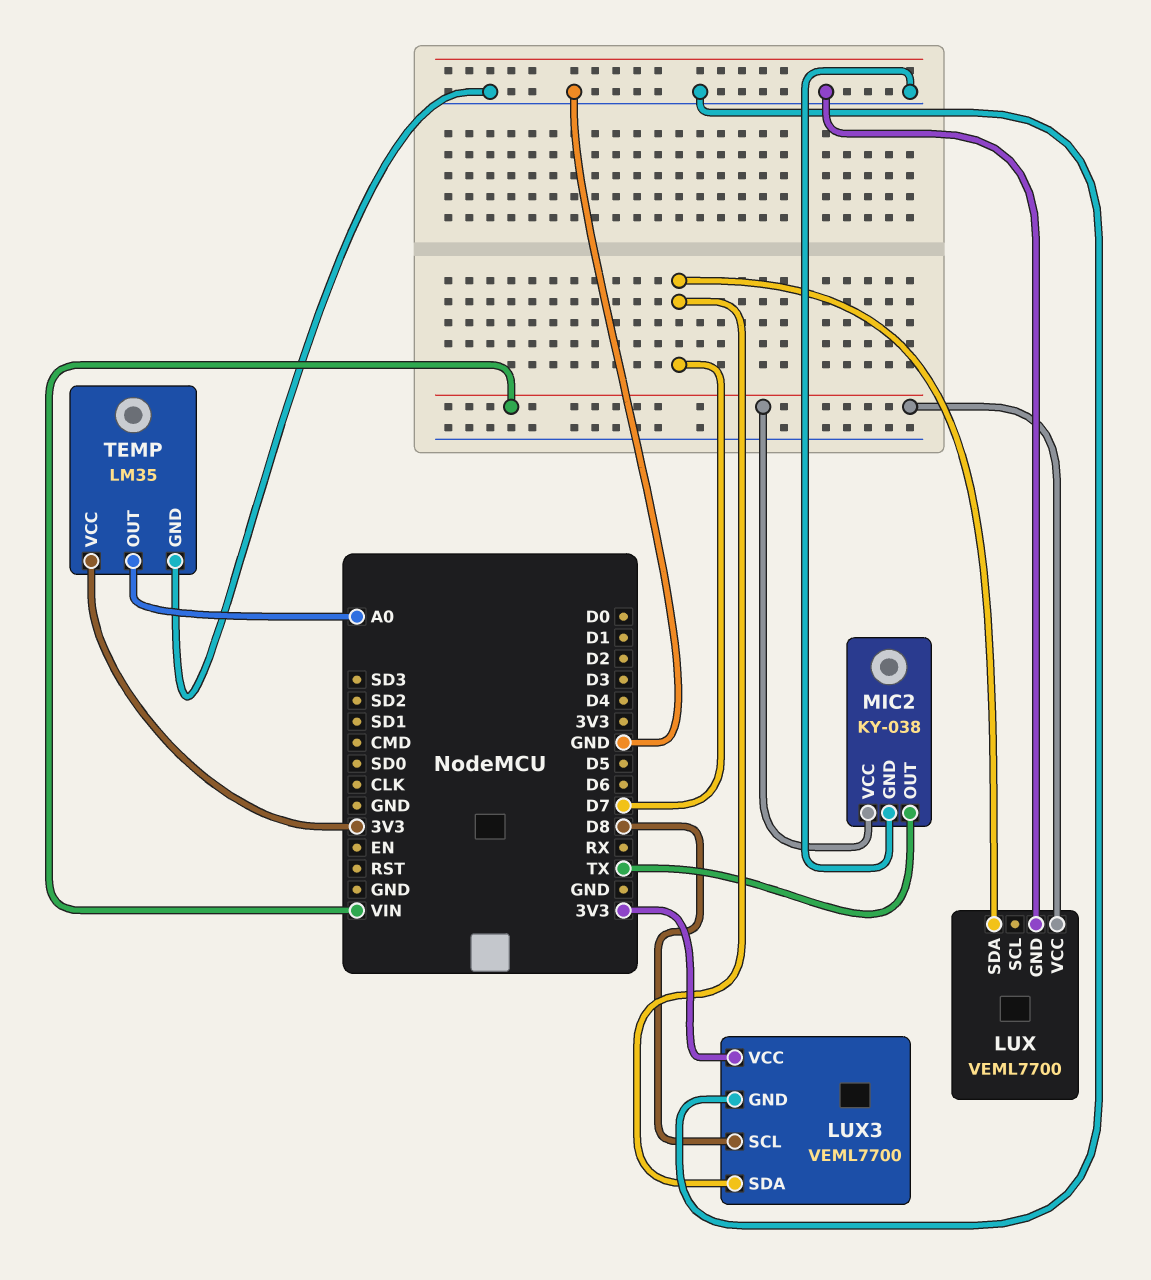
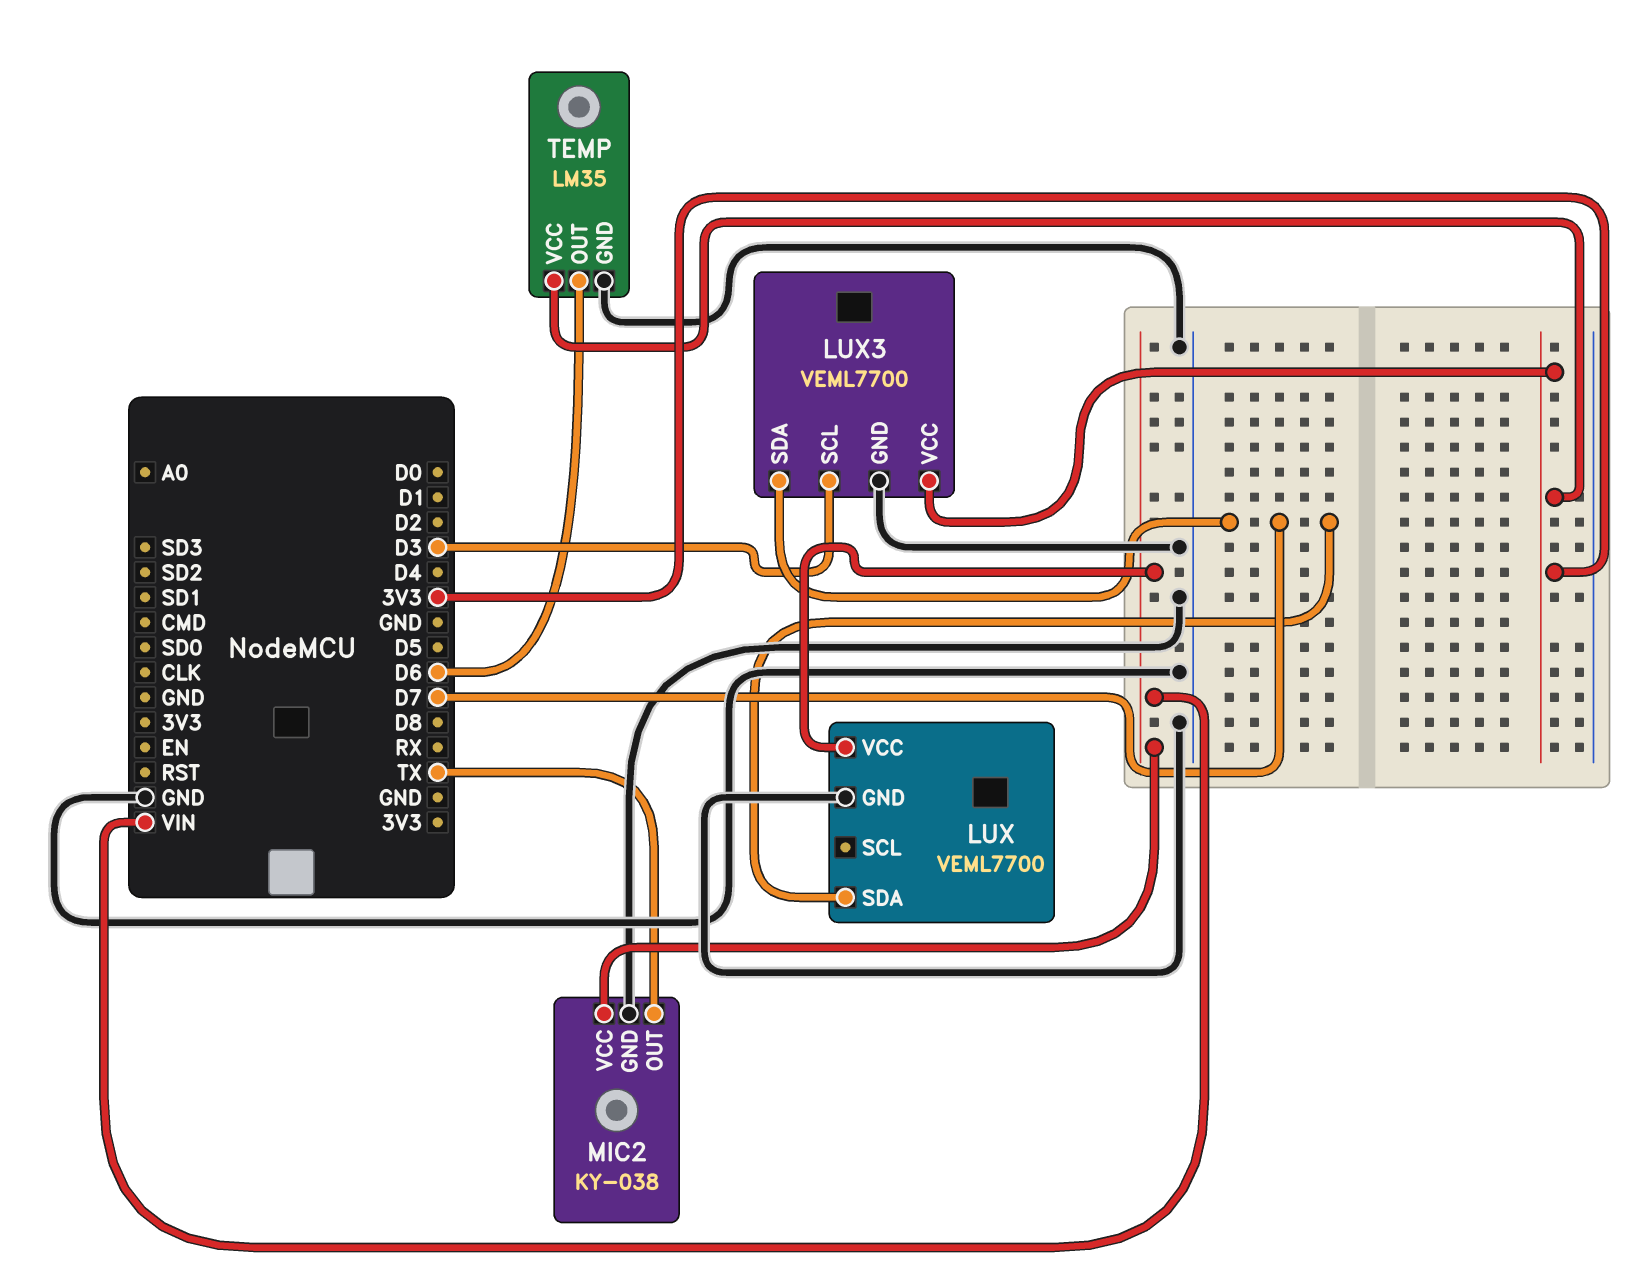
LUX3 pin SCL: D8 -> D3
TEMP pin OUT: A0 -> D6

